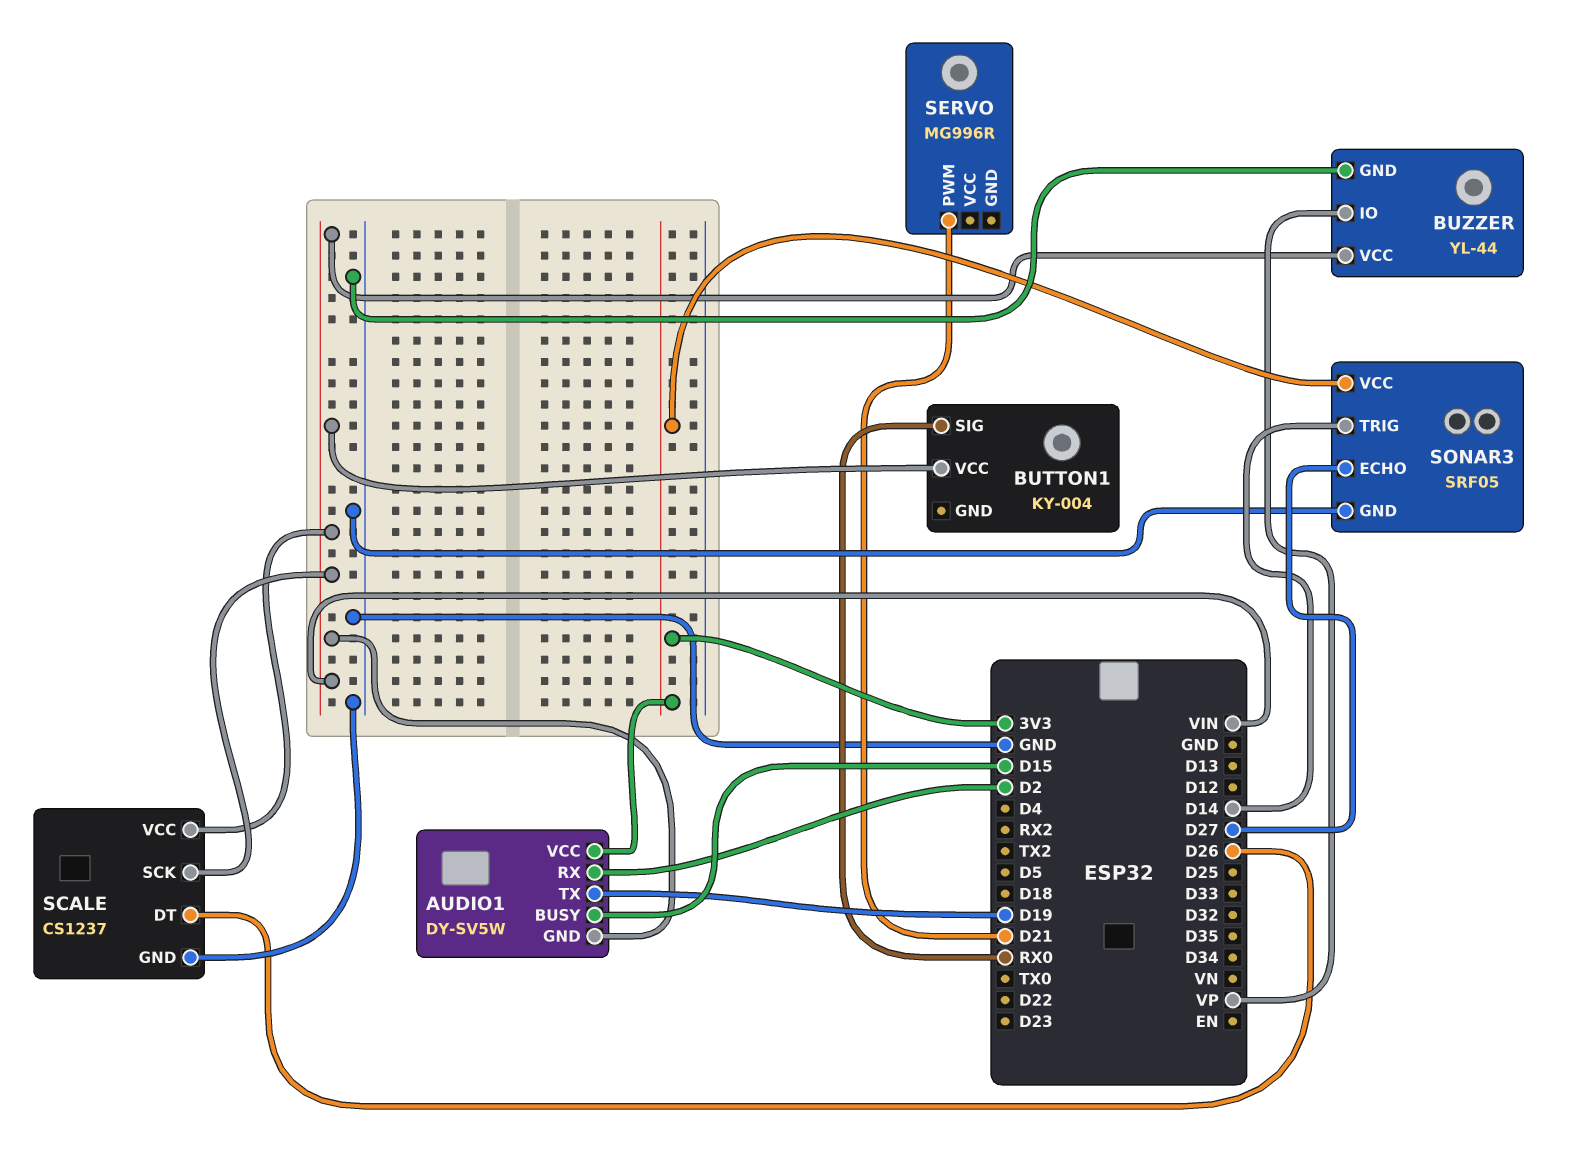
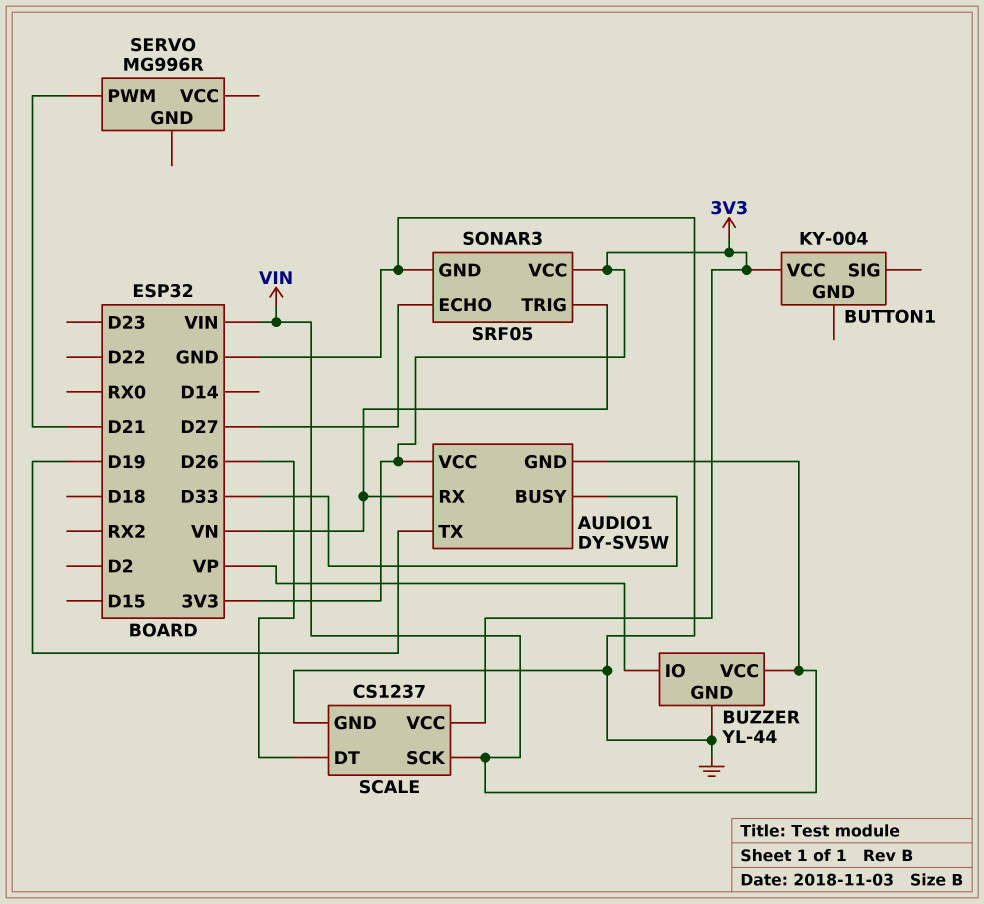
AUDIO1 pin BUSY: D15 -> D33
AUDIO1 pin RX: D2 -> VN
BUTTON1 pin SIG: RX0 -> none
BUTTON1 pin VCC: VIN -> 3V3
SCALE pin VCC: VIN -> 3V3
SONAR3 pin TRIG: D14 -> VN

